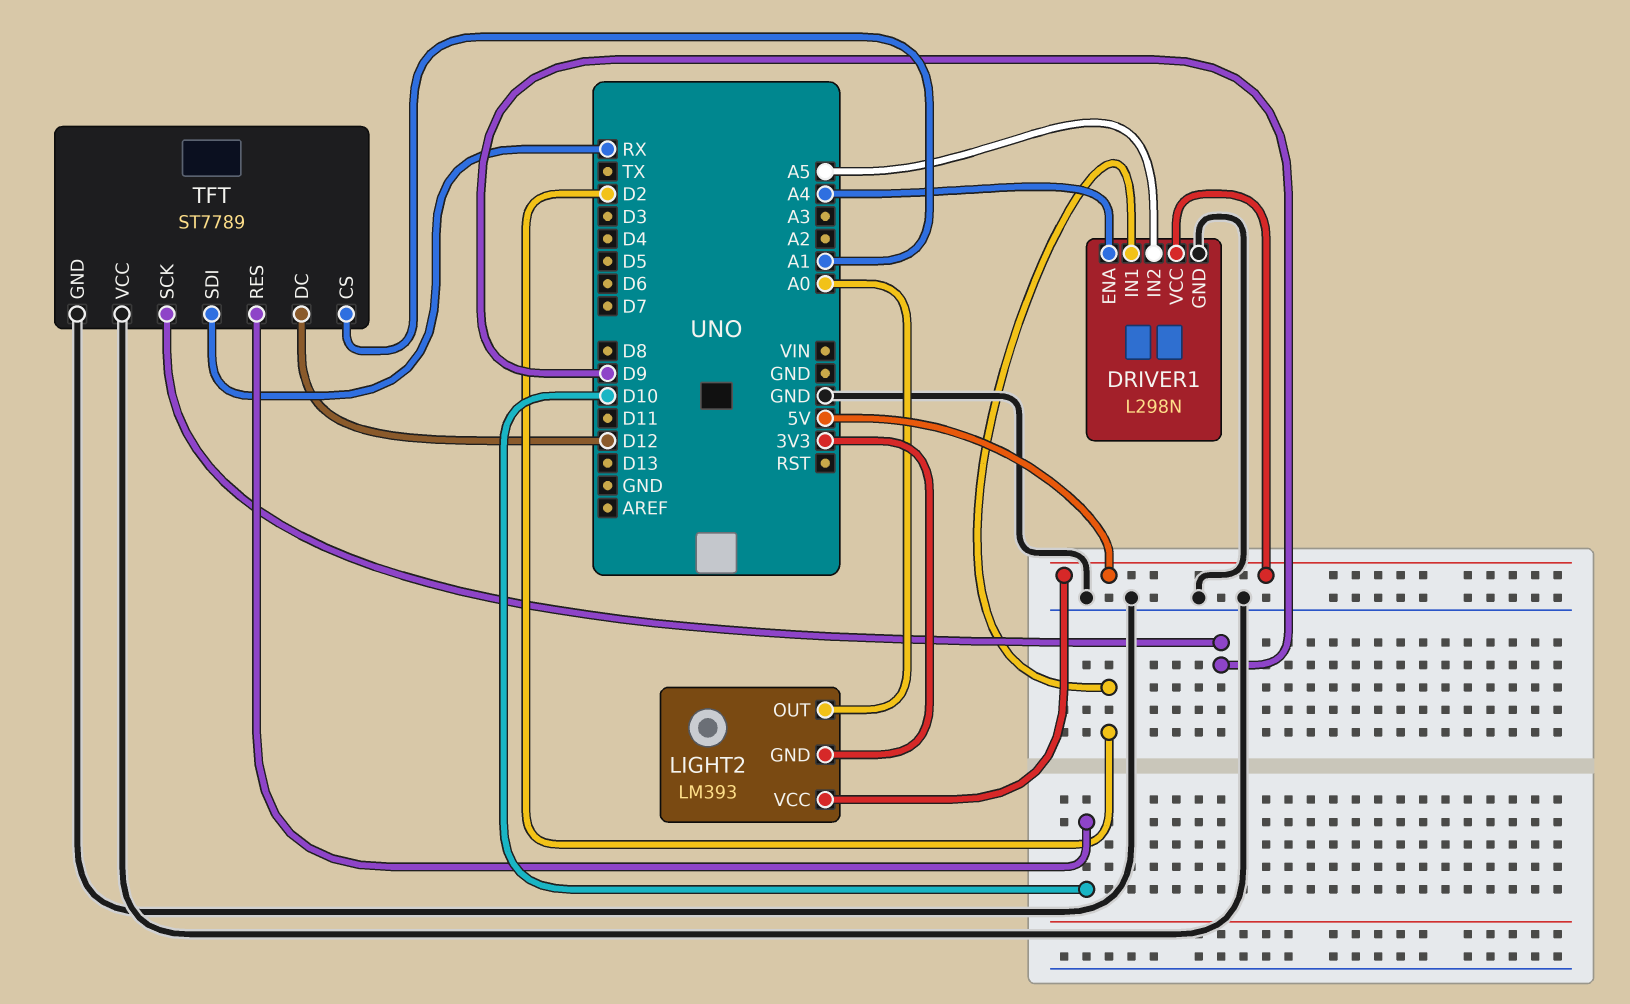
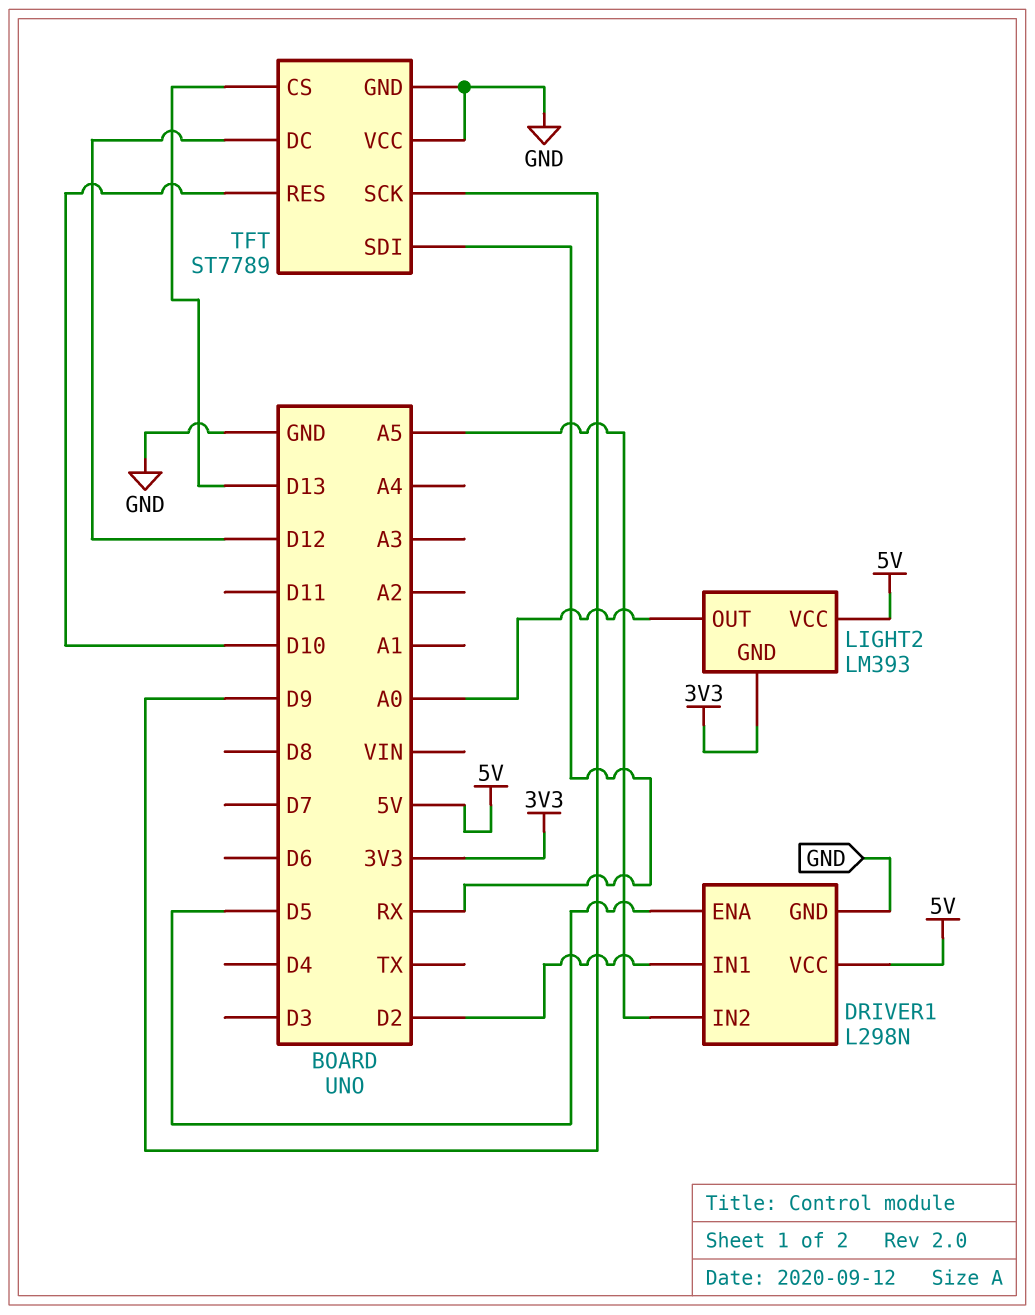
DRIVER1 pin ENA: A4 -> D5
TFT pin CS: A1 -> D13

